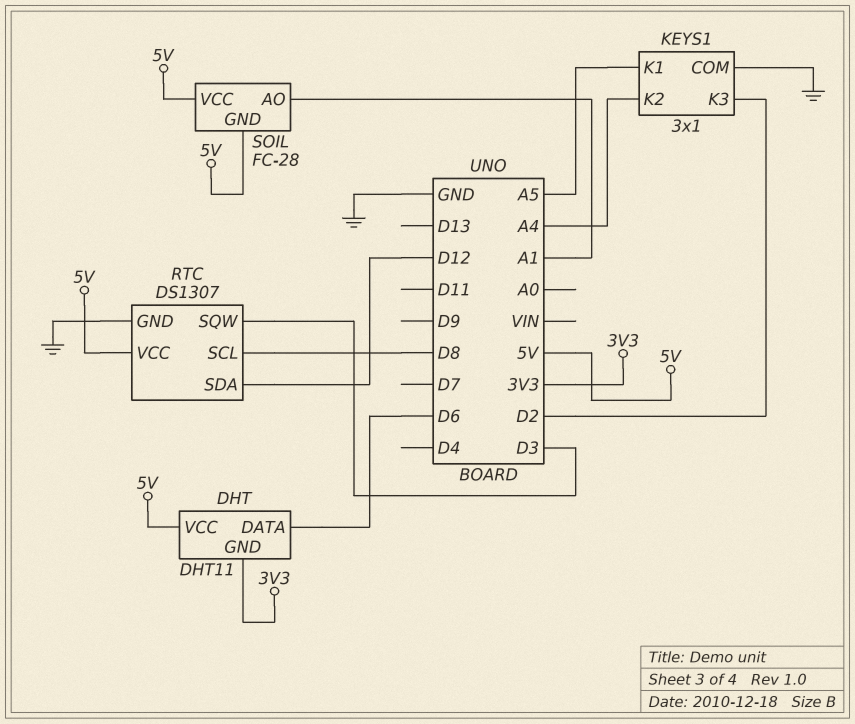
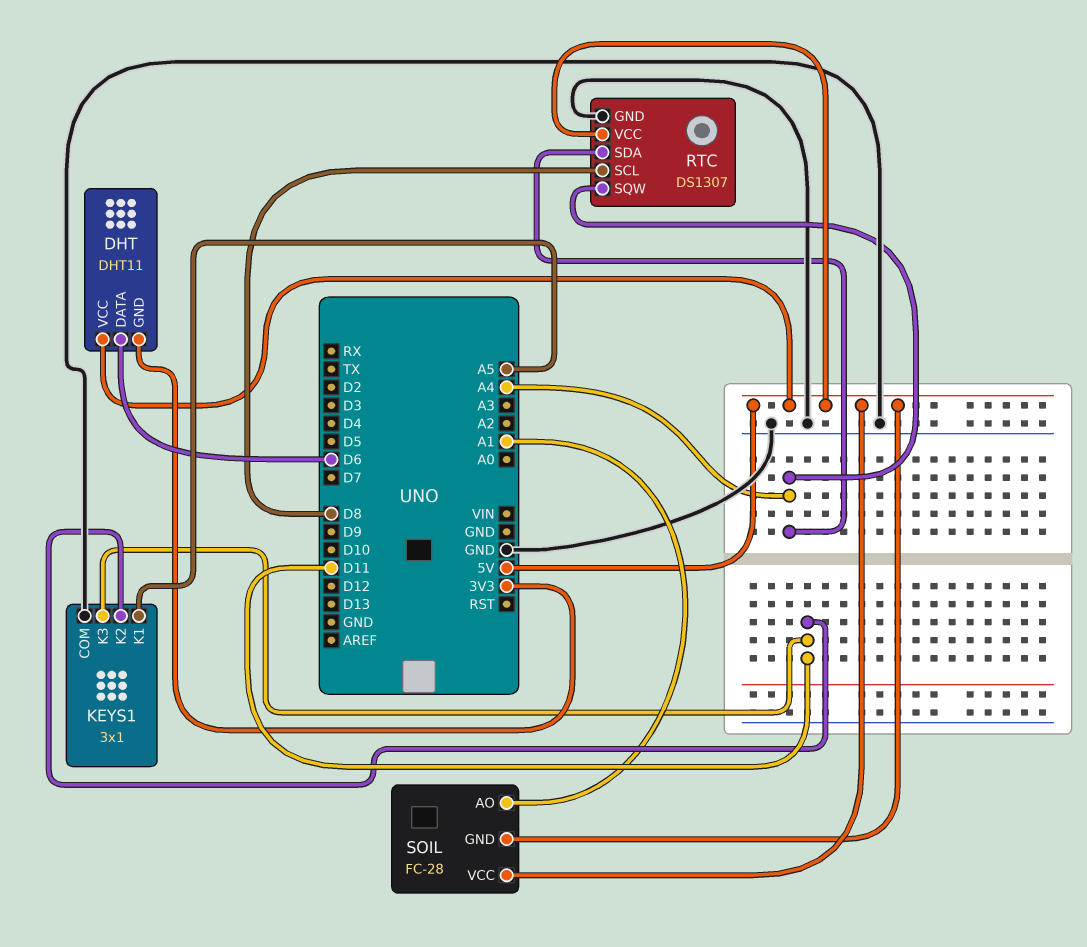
KEYS1 pin K2: A4 -> D11
KEYS1 pin K3: D2 -> D11
RTC pin SDA: D12 -> A4
RTC pin SQW: D3 -> A4

